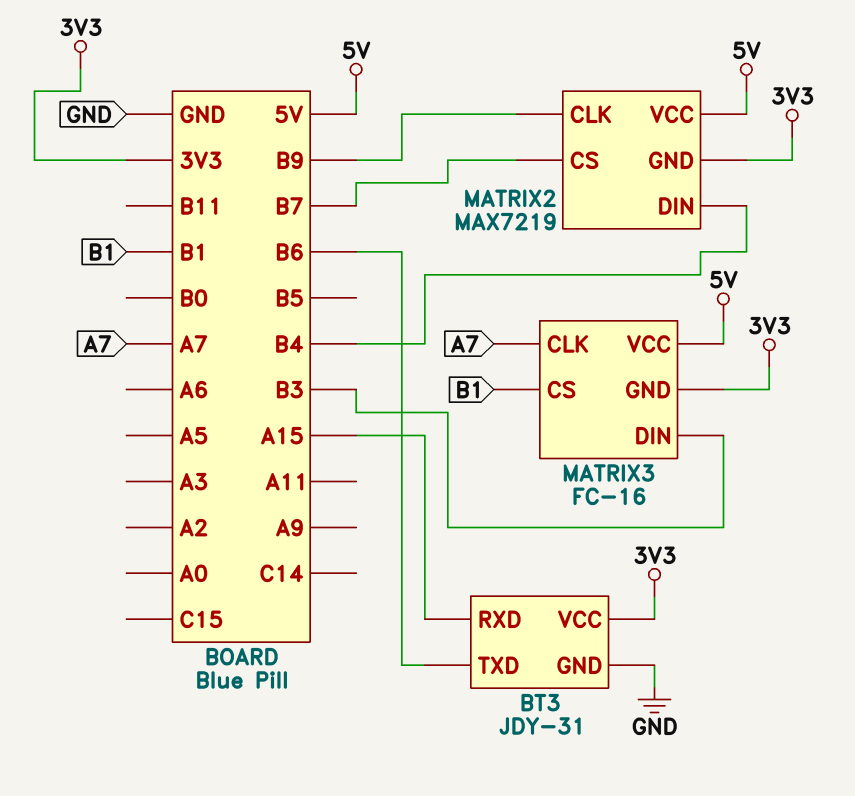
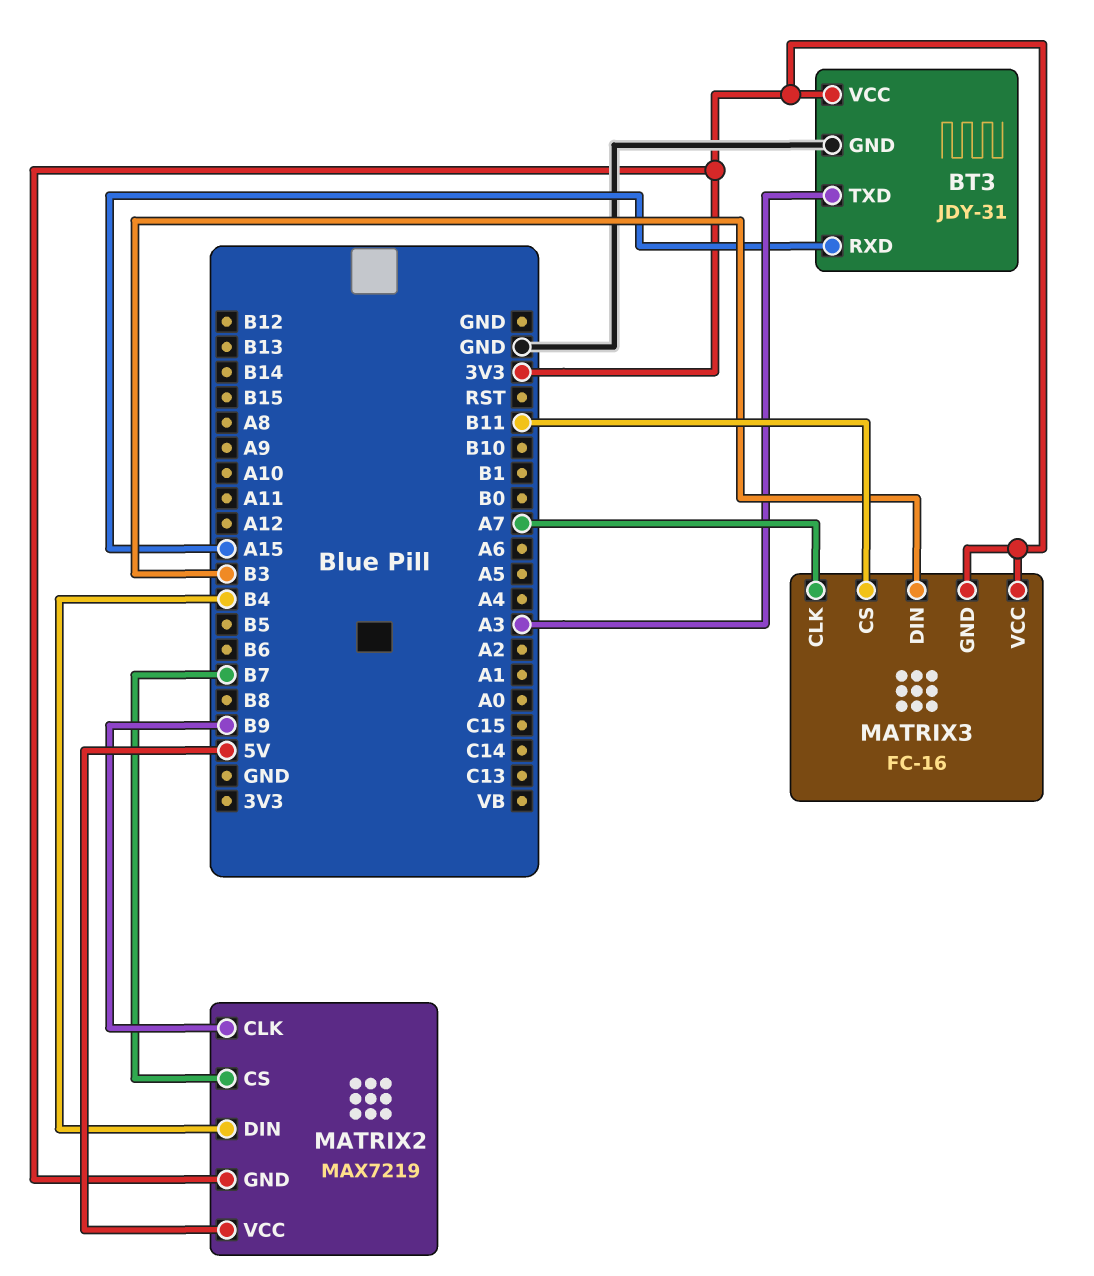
BT3 pin TXD: B6 -> A3
MATRIX3 pin CS: B1 -> B11
MATRIX3 pin VCC: 5V -> 3V3

